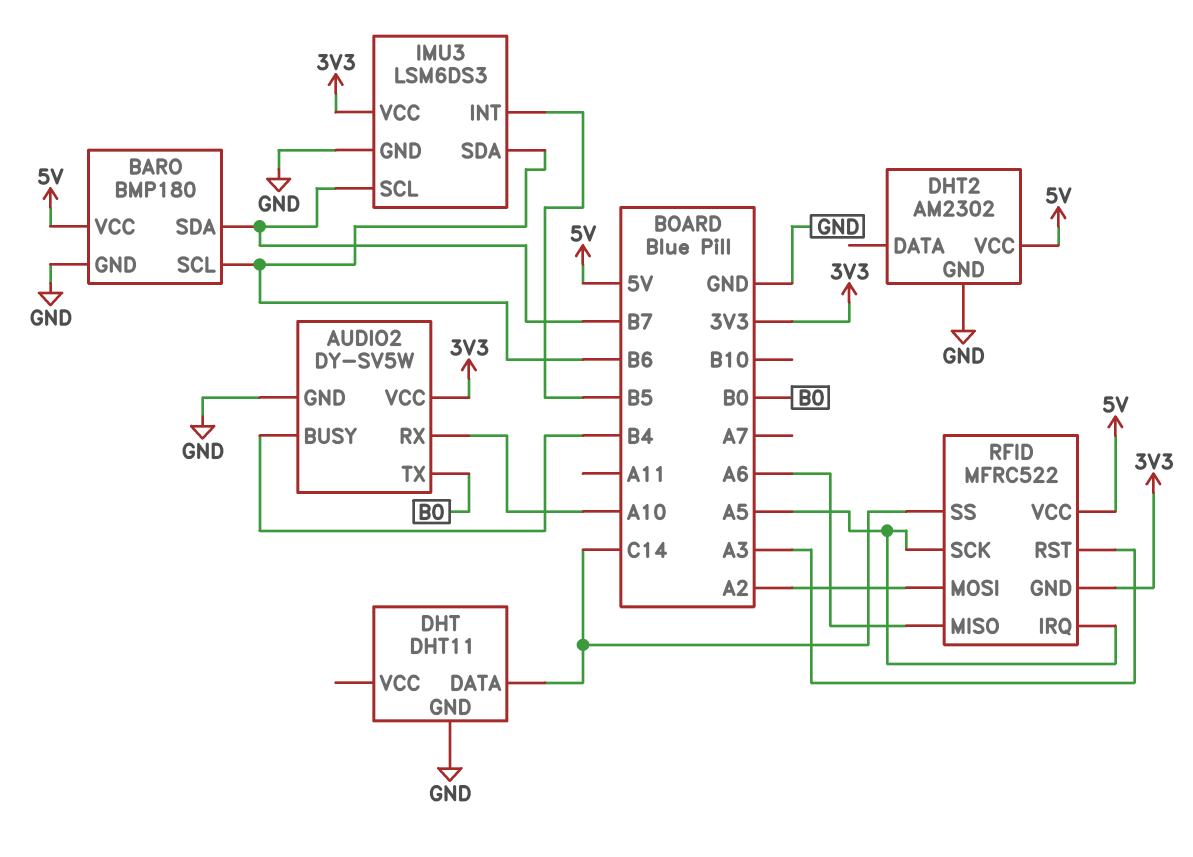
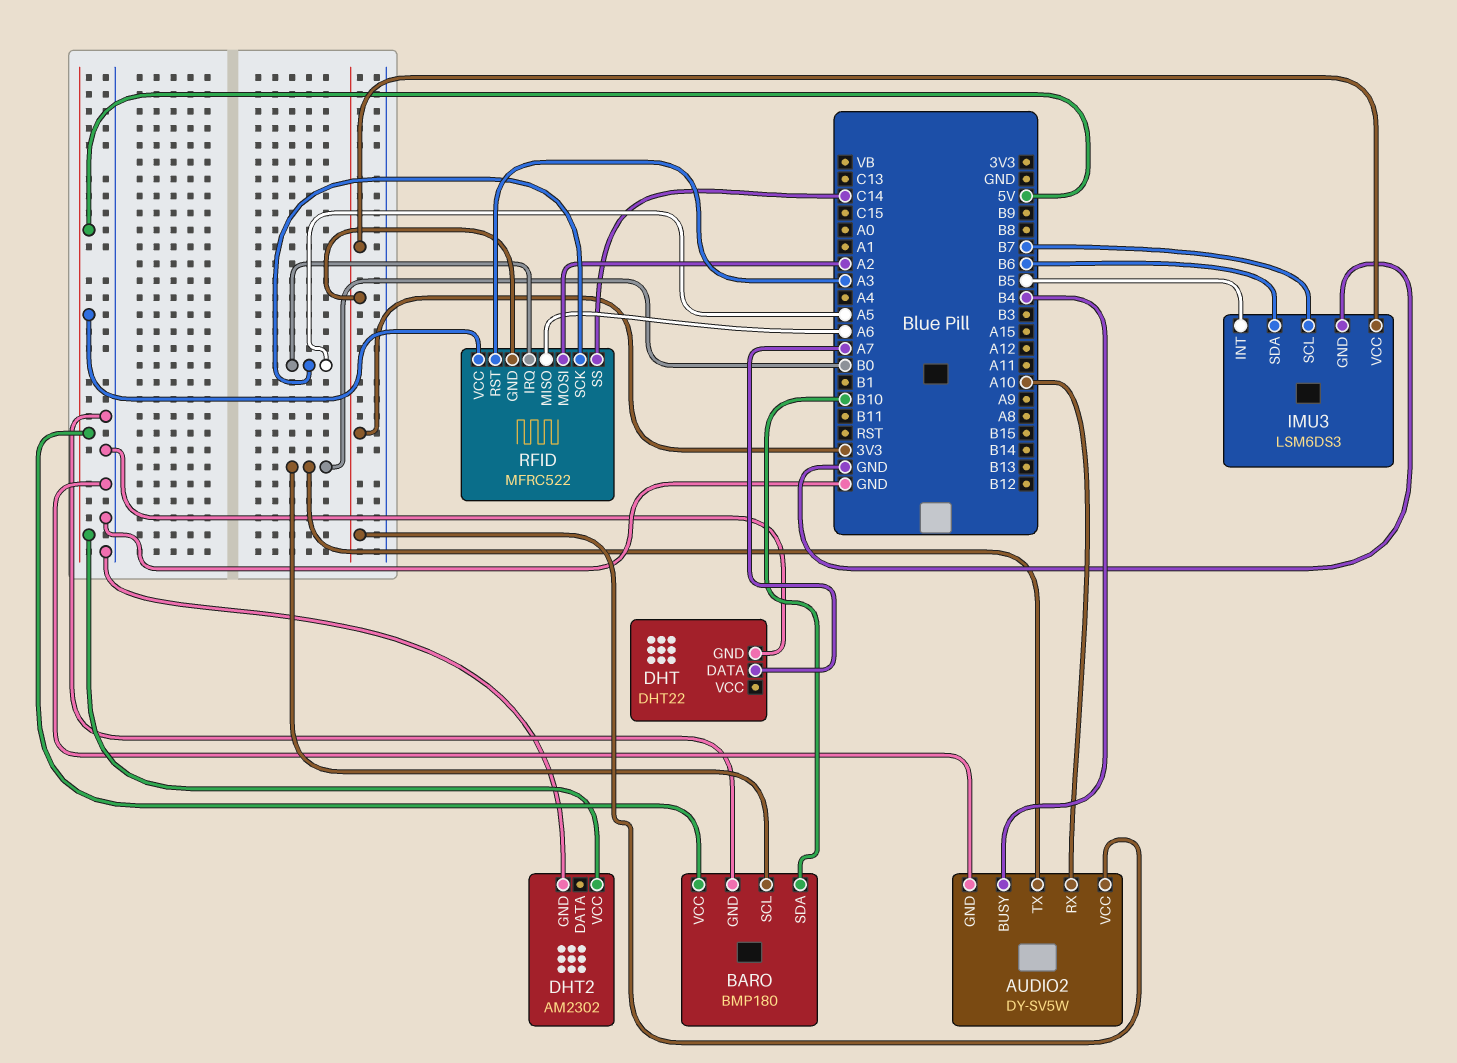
BARO pin SCL: B6 -> B0
BARO pin SDA: B7 -> B10
DHT: DHT11 -> DHT22
DHT pin DATA: C14 -> A7

